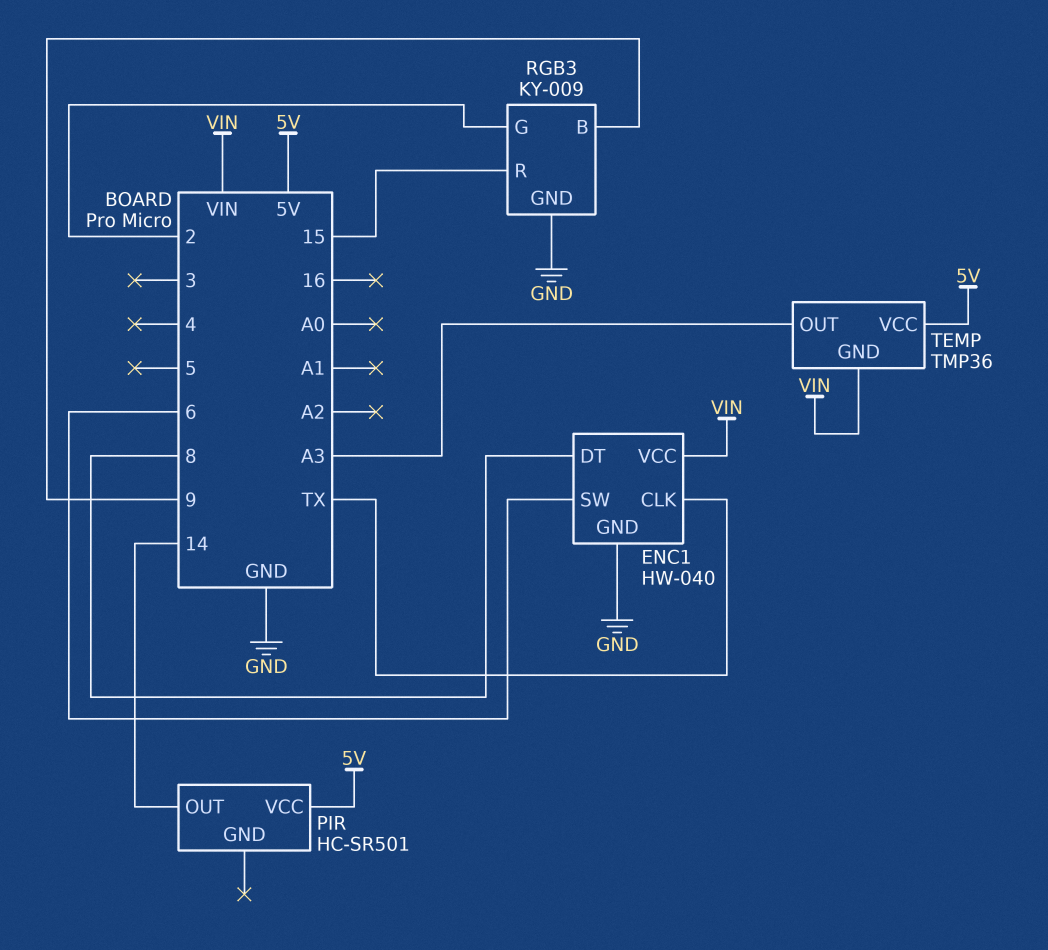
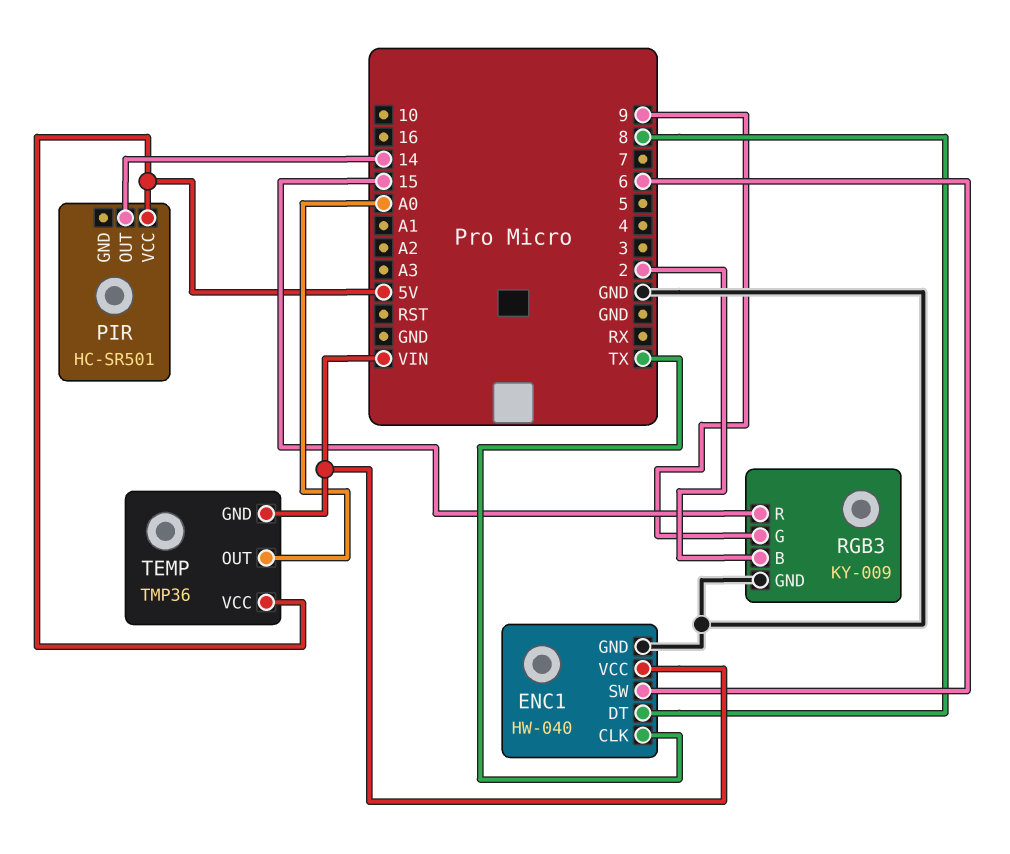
RGB3 pin B: 9 -> 2
RGB3 pin G: 2 -> 9
TEMP pin OUT: A3 -> A0

